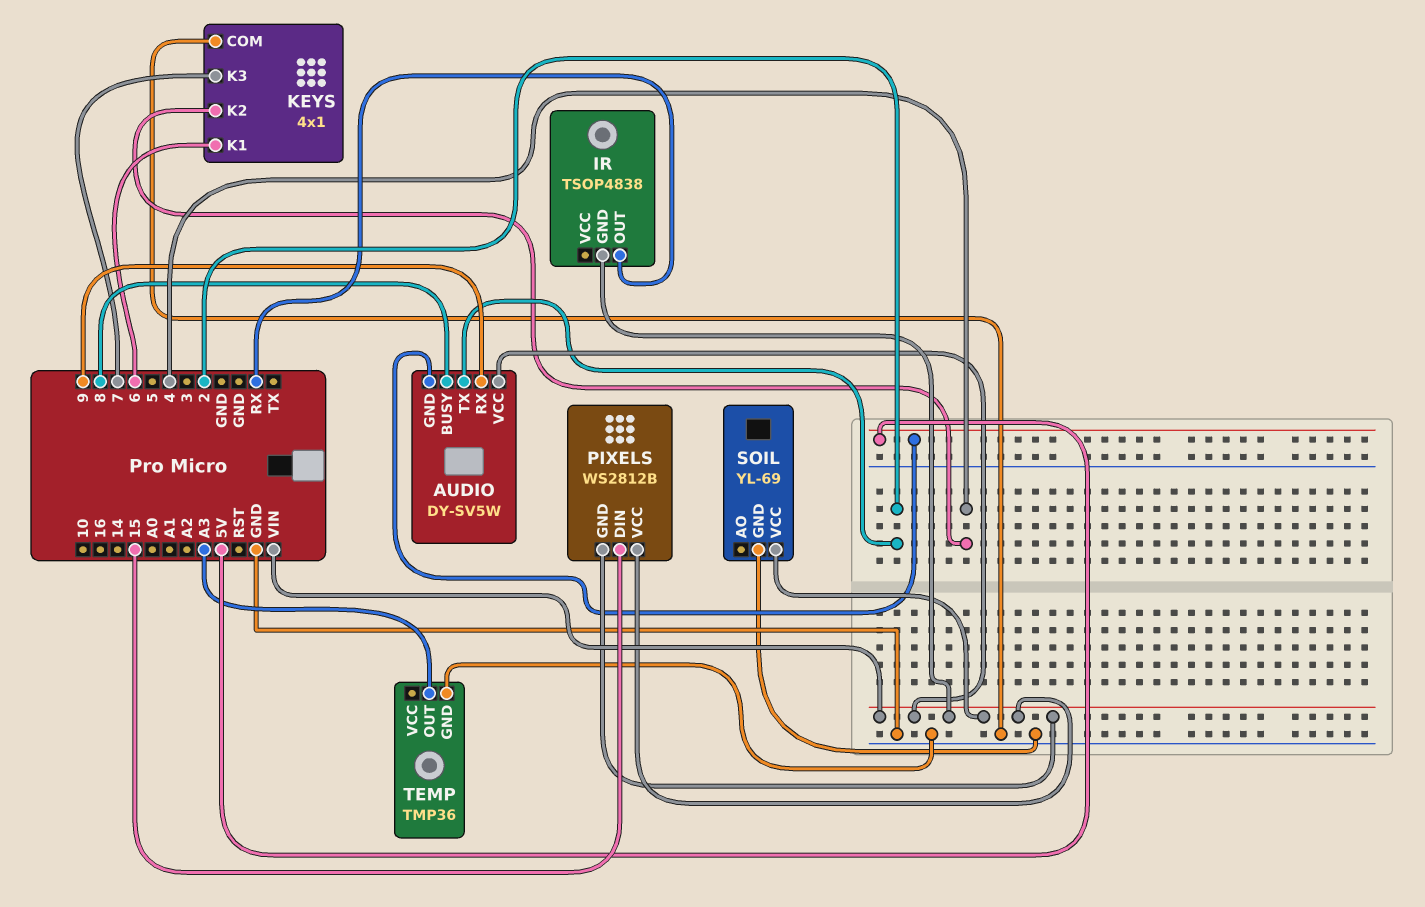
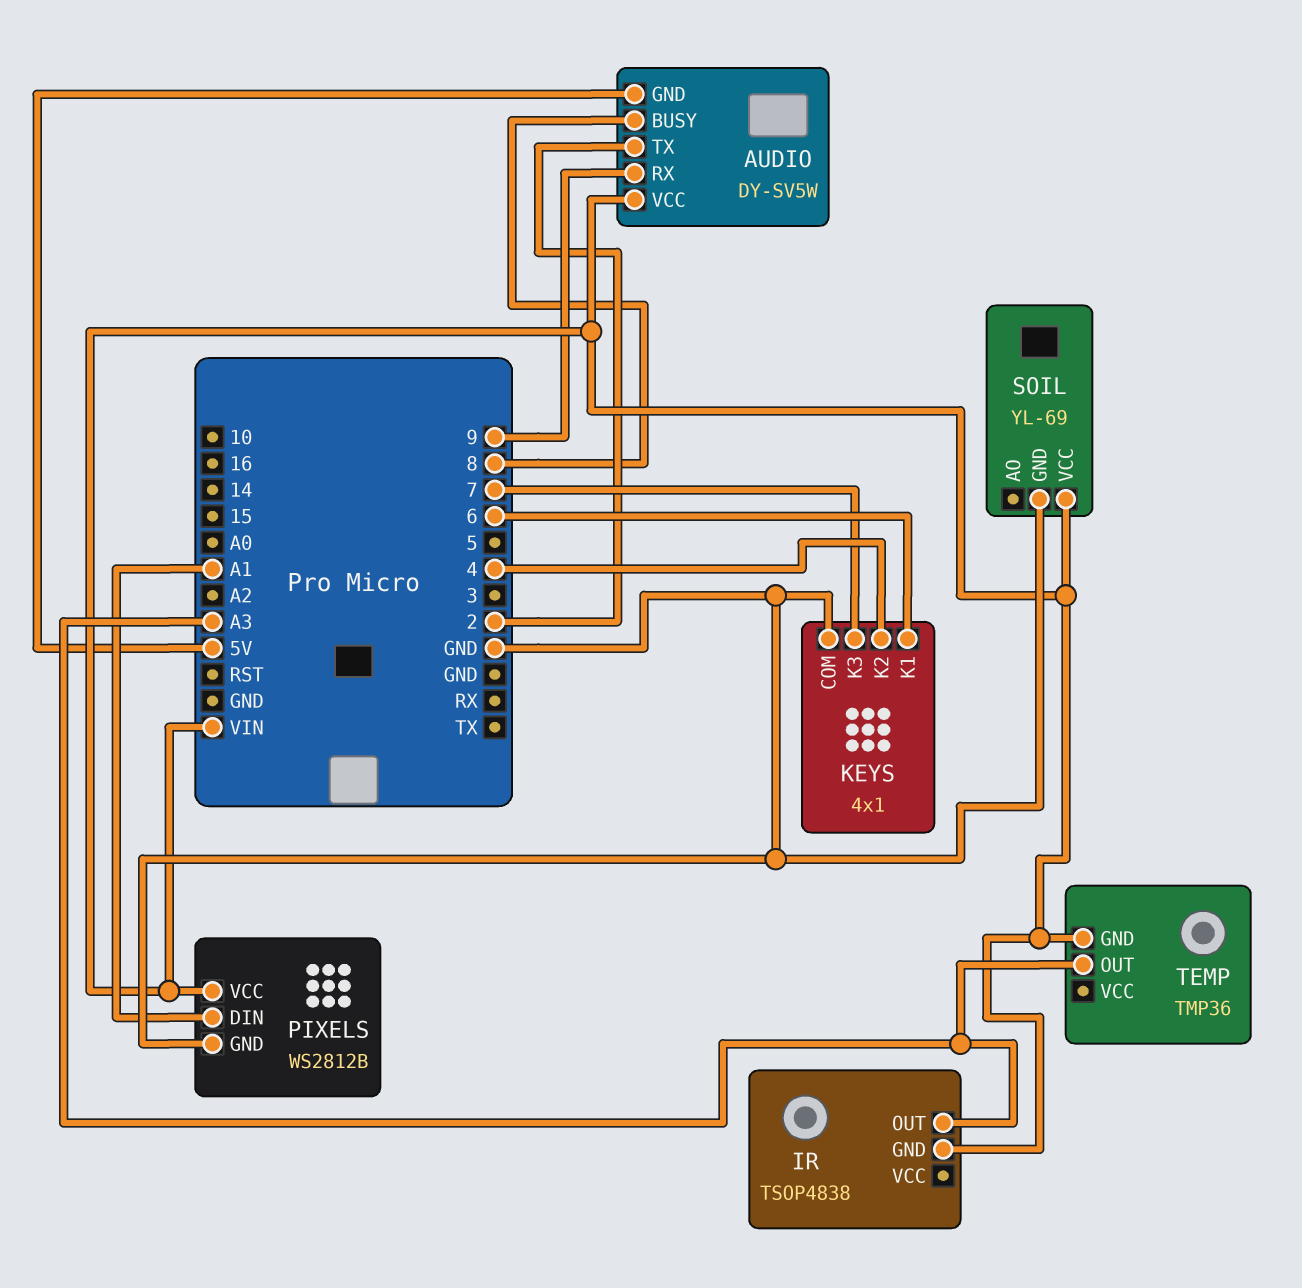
IR pin OUT: RX -> A3
PIXELS pin DIN: 15 -> A1
PIXELS pin GND: VIN -> GND
TEMP pin GND: GND -> VIN

